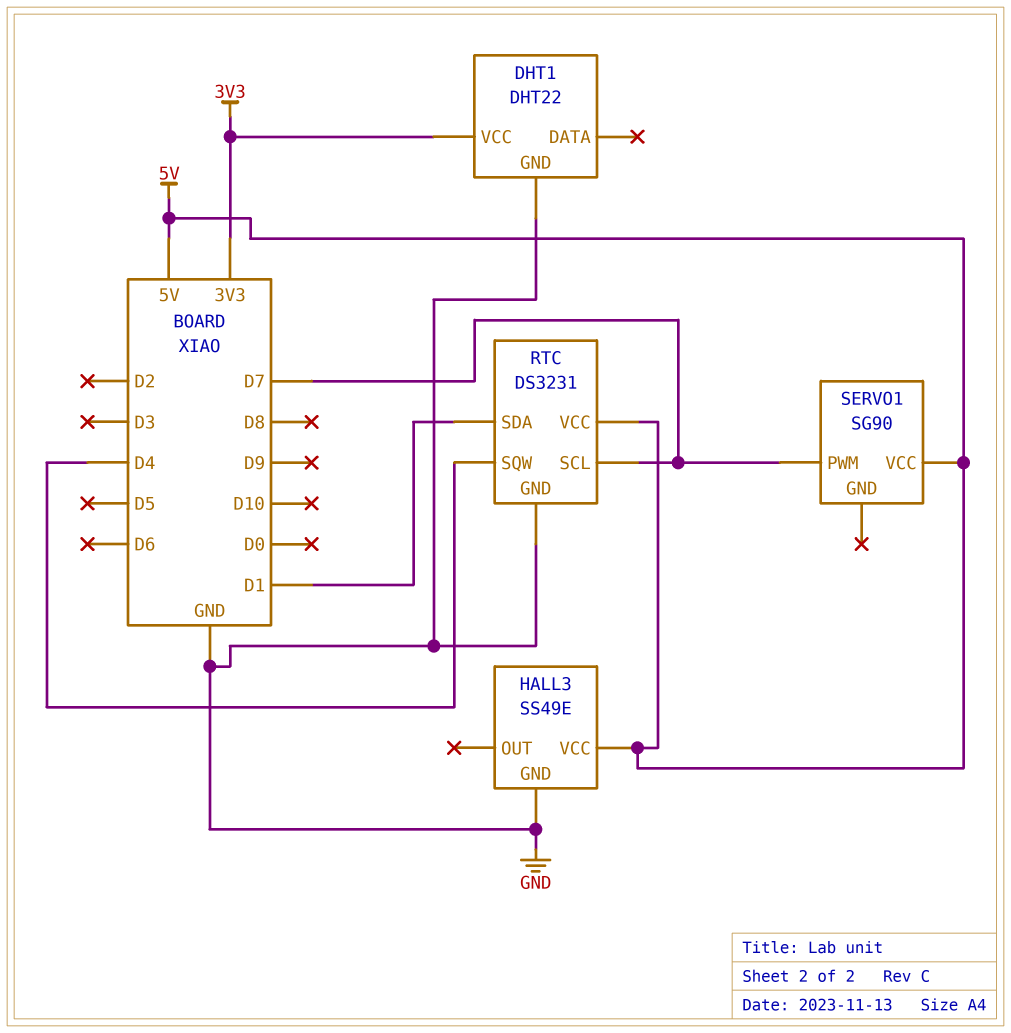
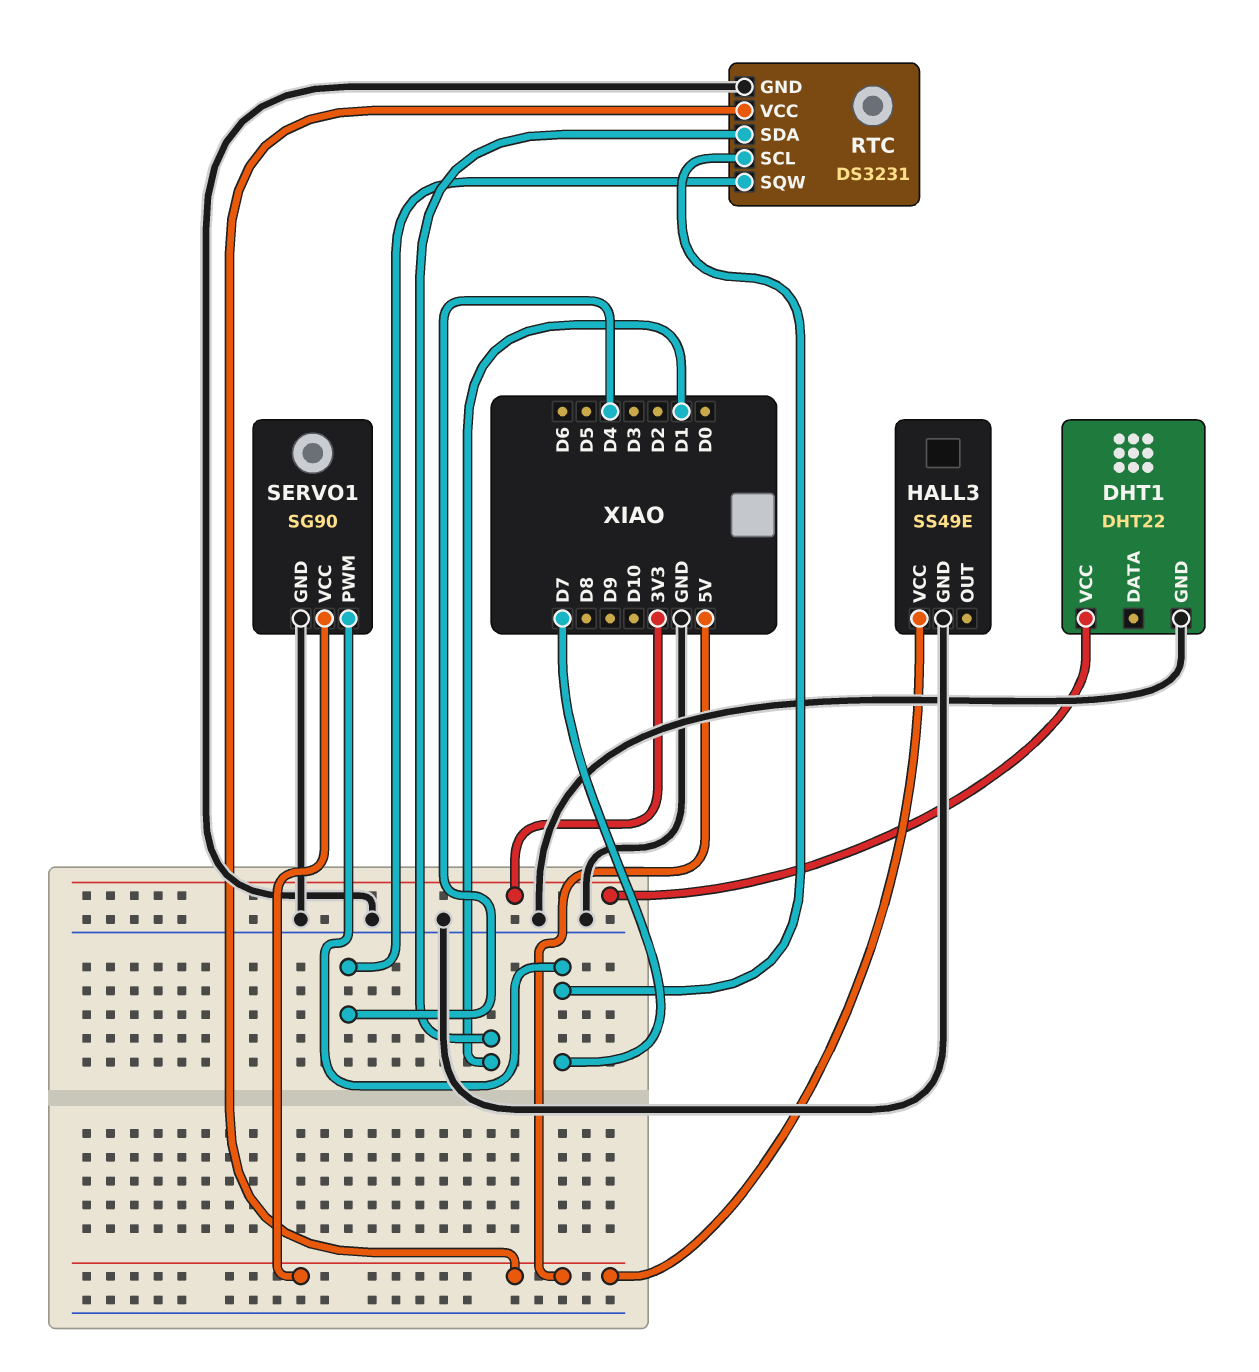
SERVO1 pin GND: none -> GND

